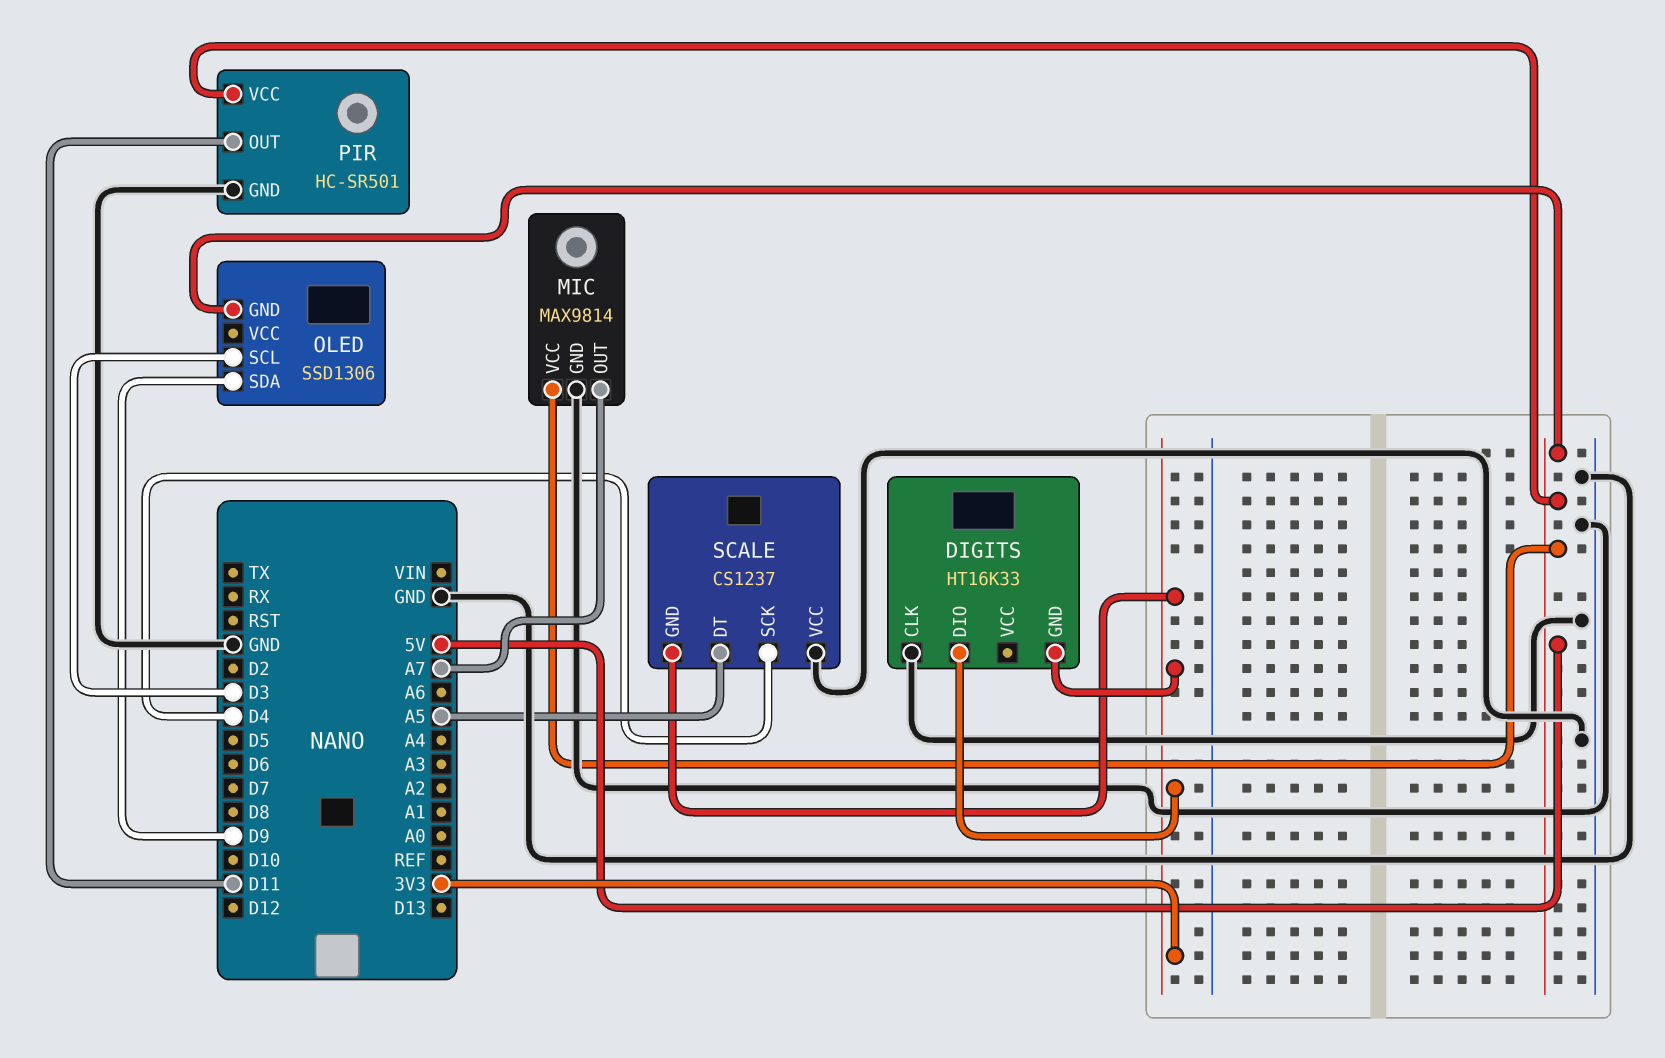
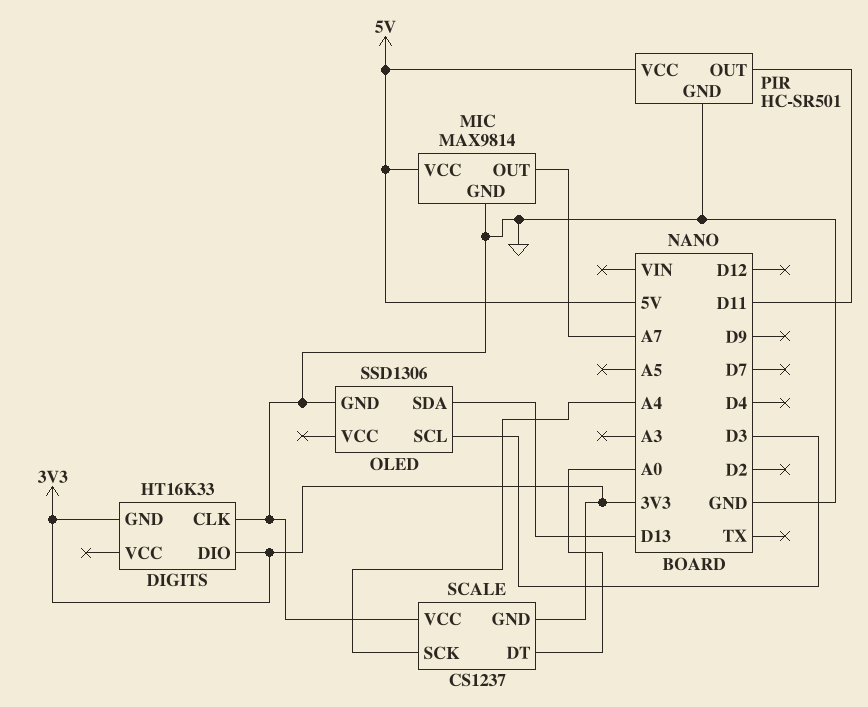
OLED pin GND: 5V -> GND
OLED pin SDA: D9 -> D13
SCALE pin DT: A5 -> A0
SCALE pin SCK: D4 -> A4

